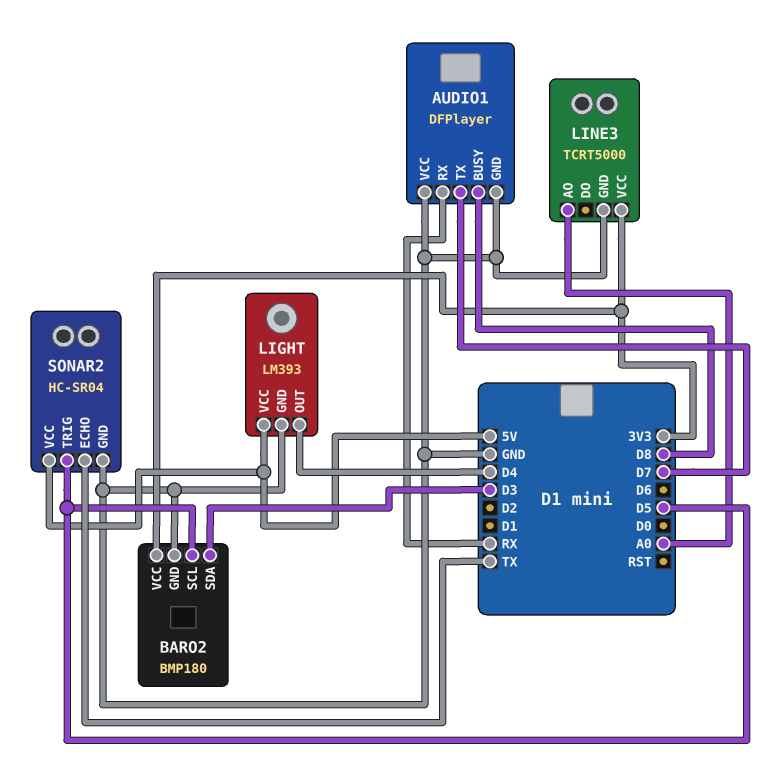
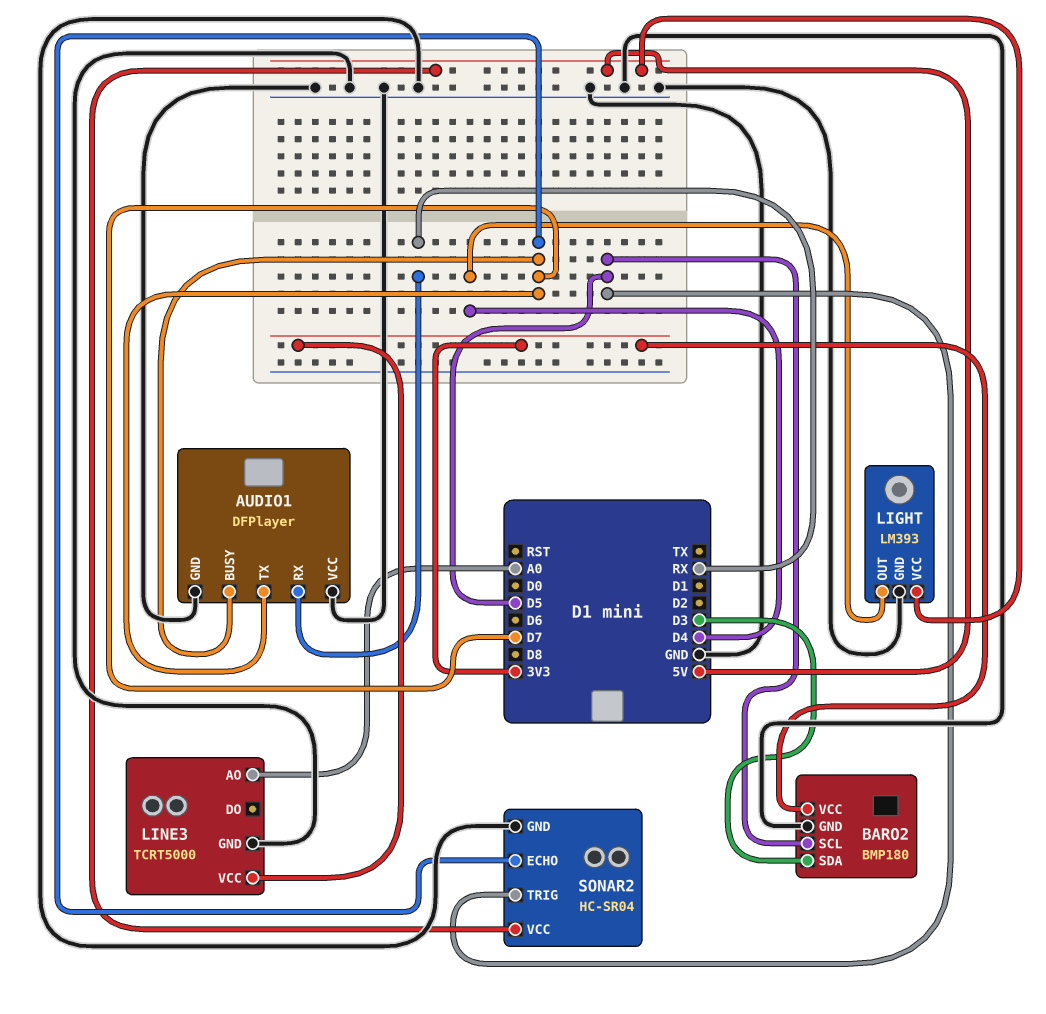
AUDIO1 pin BUSY: D8 -> D7
SONAR2 pin ECHO: TX -> D7

